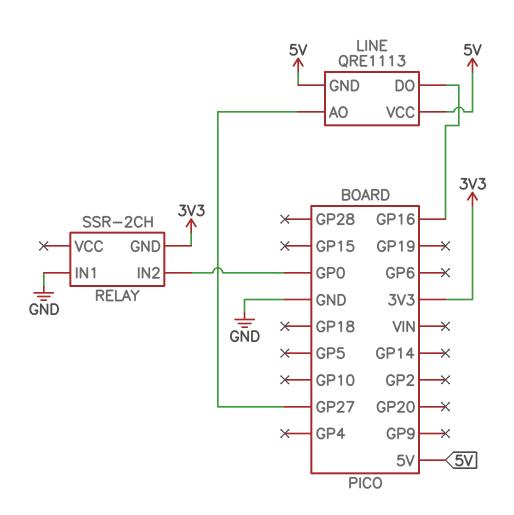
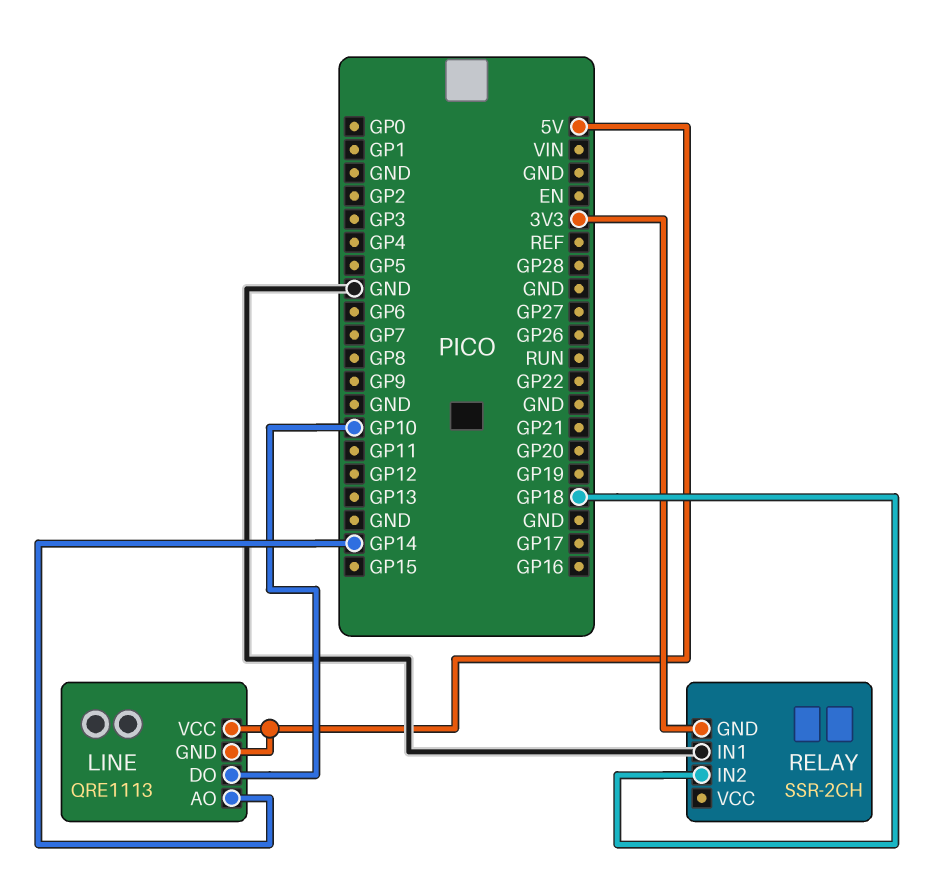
LINE pin AO: GP27 -> GP14
LINE pin DO: GP16 -> GP10
RELAY pin IN2: GP0 -> GP18

